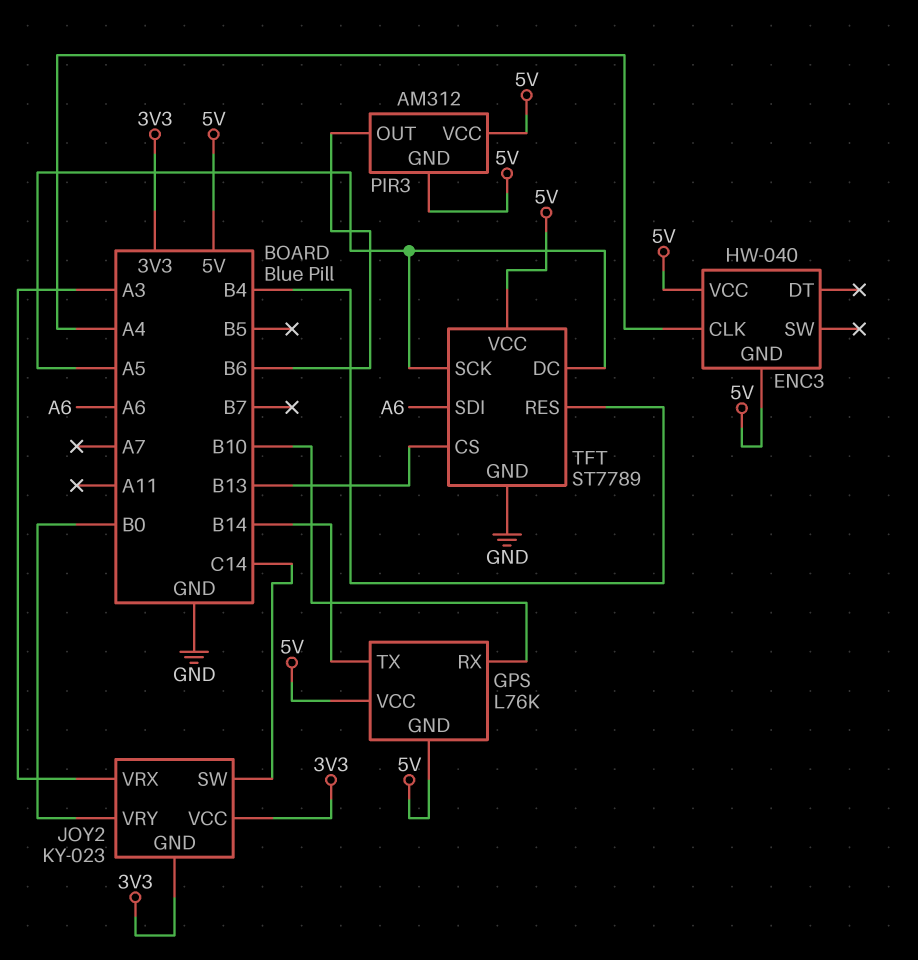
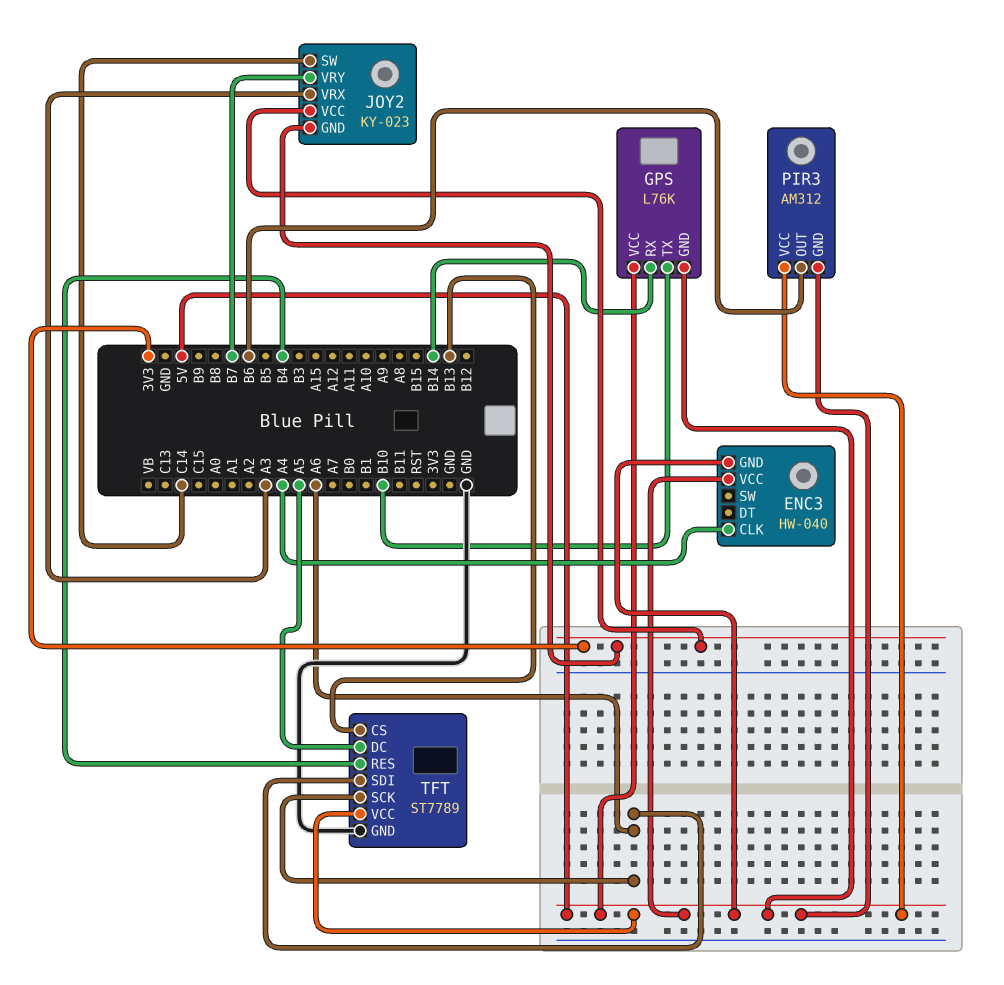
GPS pin RX: B10 -> B14
GPS pin TX: B14 -> B10
JOY2 pin VRY: B0 -> B7
TFT pin SCK: A5 -> A6

